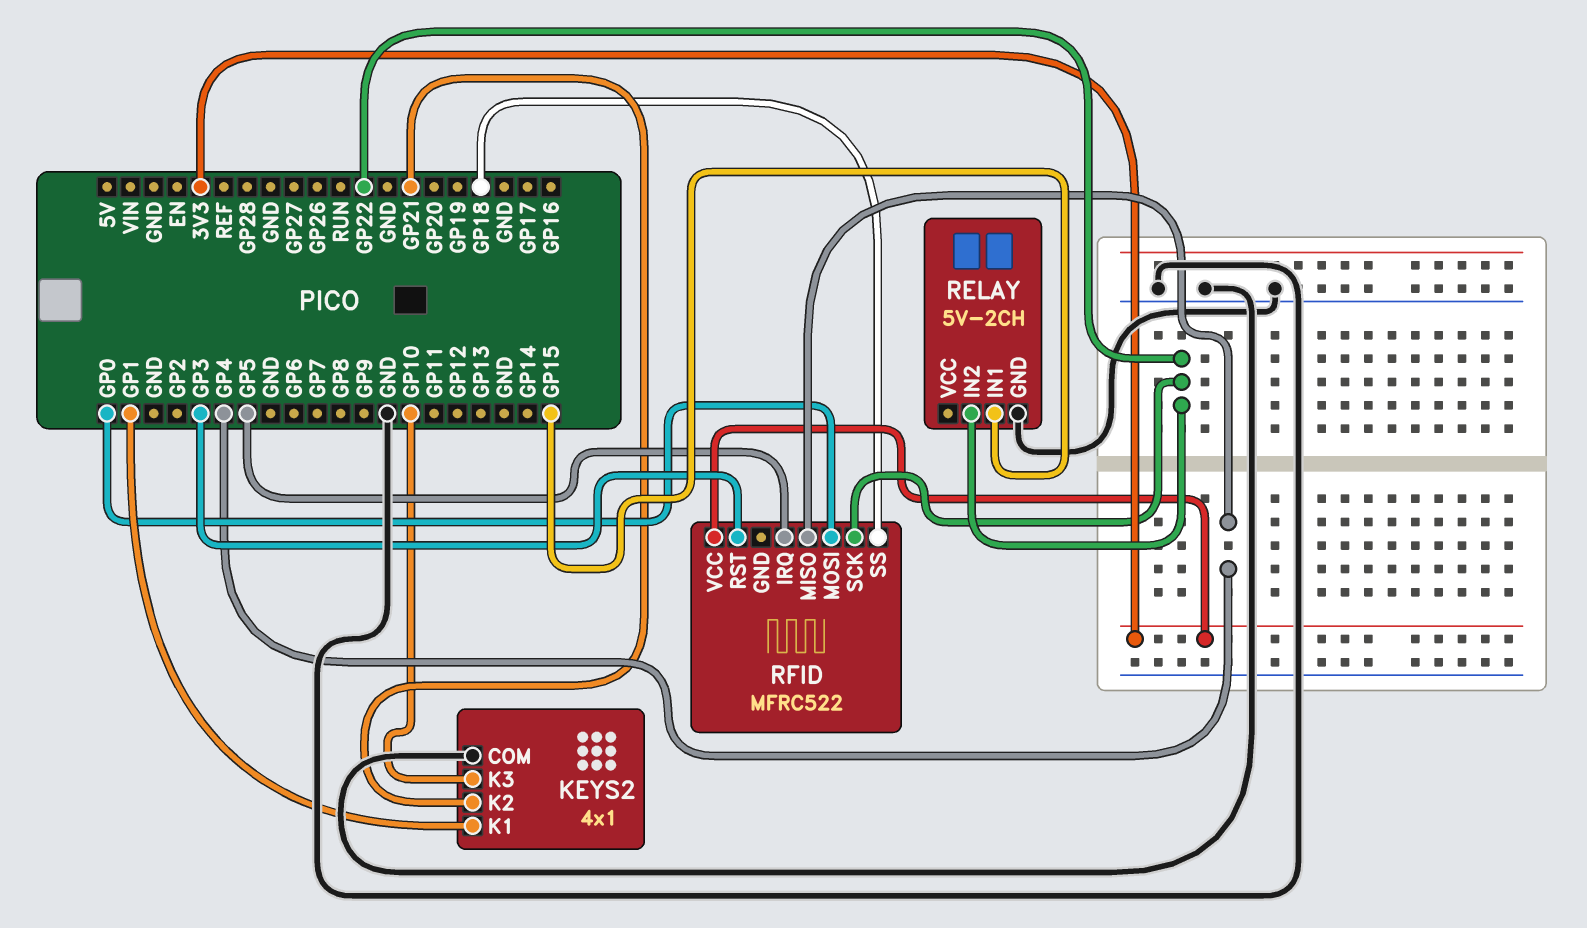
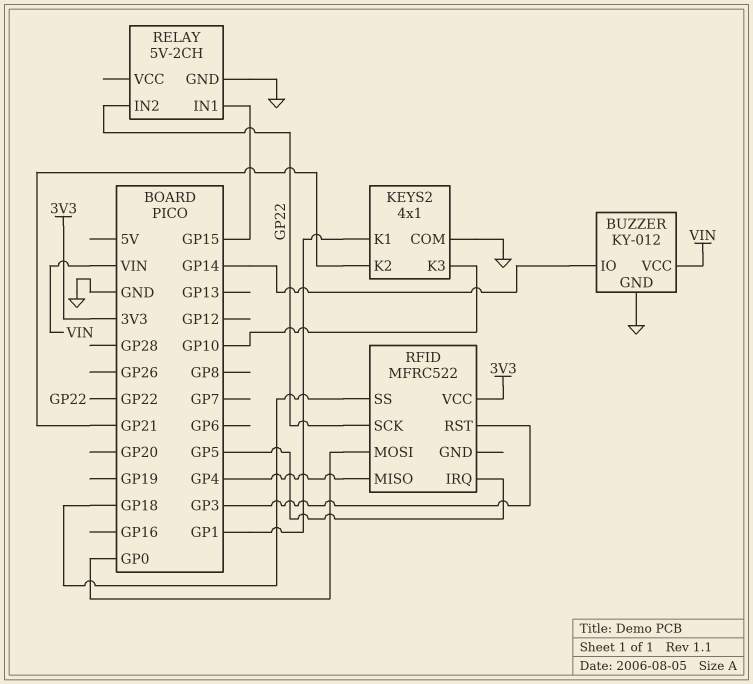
BUZZER: none -> KY-012
BUZZER pin GND: none -> GND
BUZZER pin IO: none -> GP14
BUZZER pin VCC: none -> VIN

